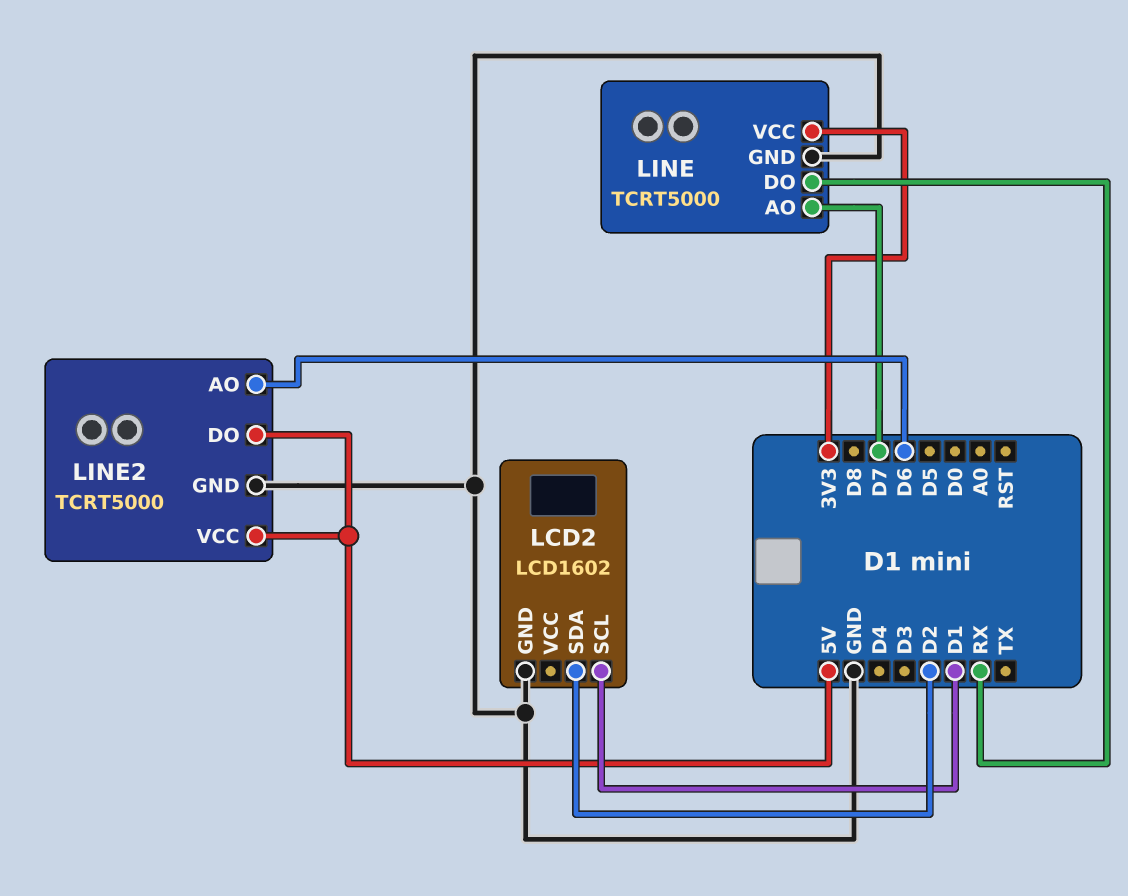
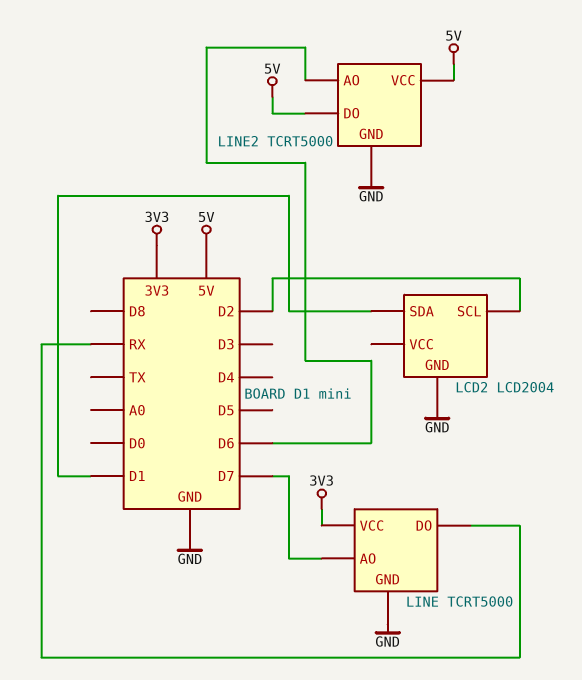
LCD2: LCD1602 -> LCD2004
LCD2 pin SCL: D1 -> D2
LCD2 pin SDA: D2 -> D1

